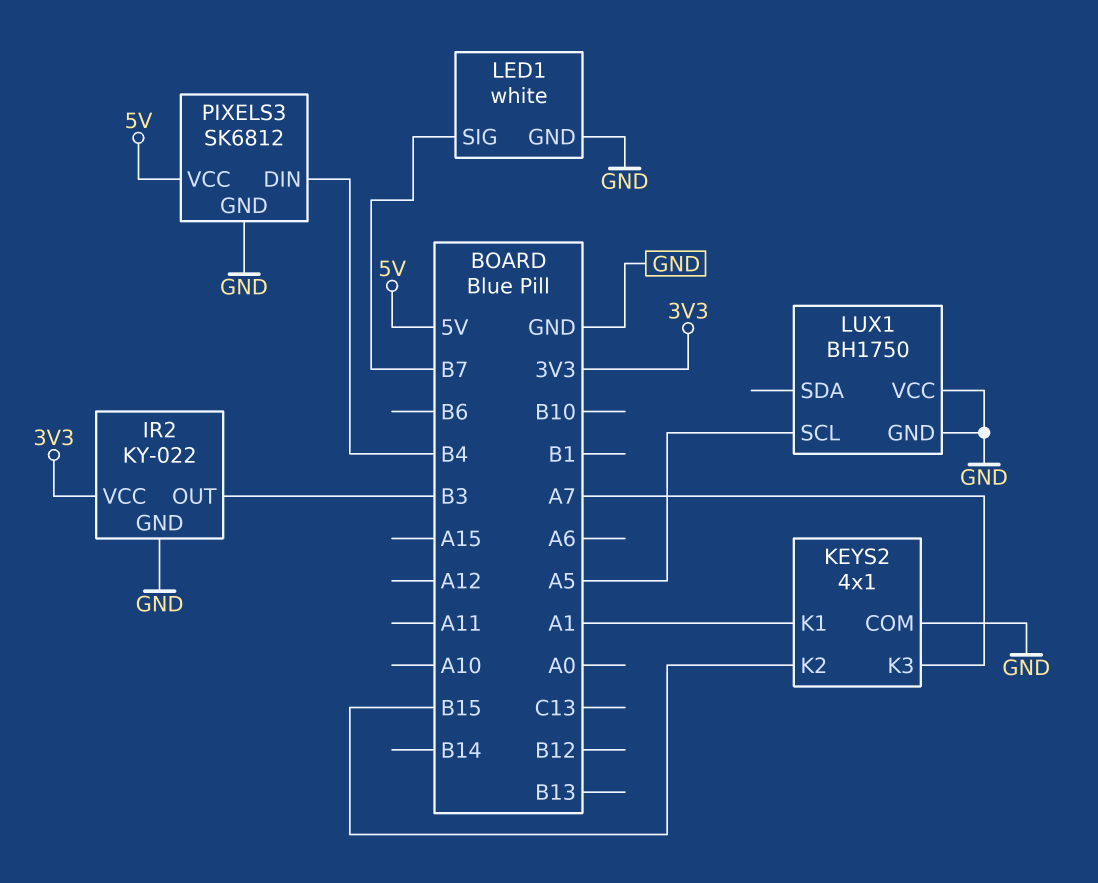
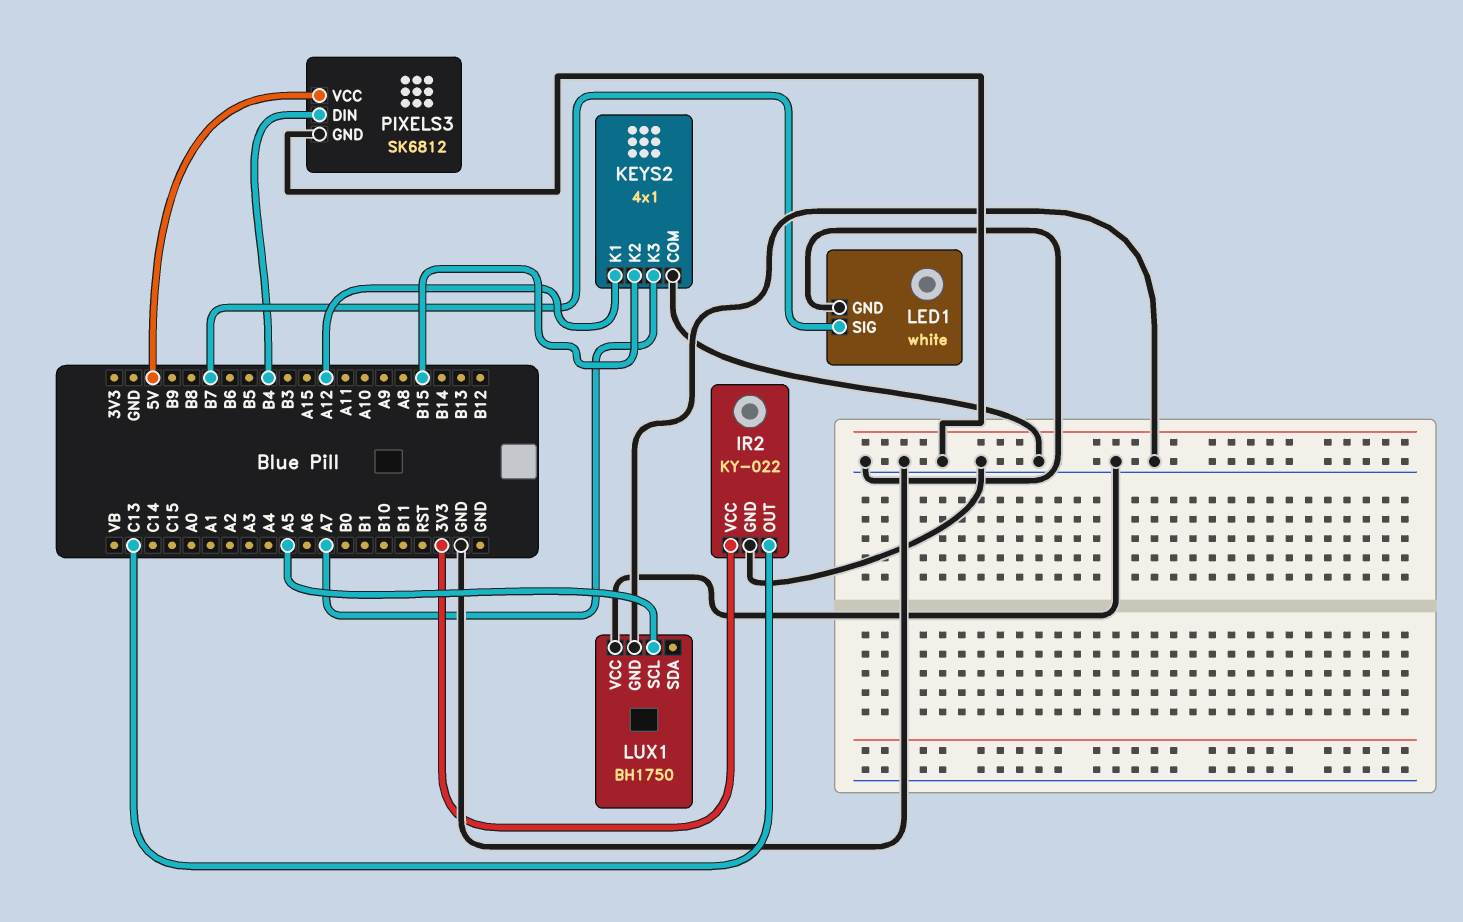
IR2 pin OUT: B3 -> C13
KEYS2 pin K1: A1 -> A12

